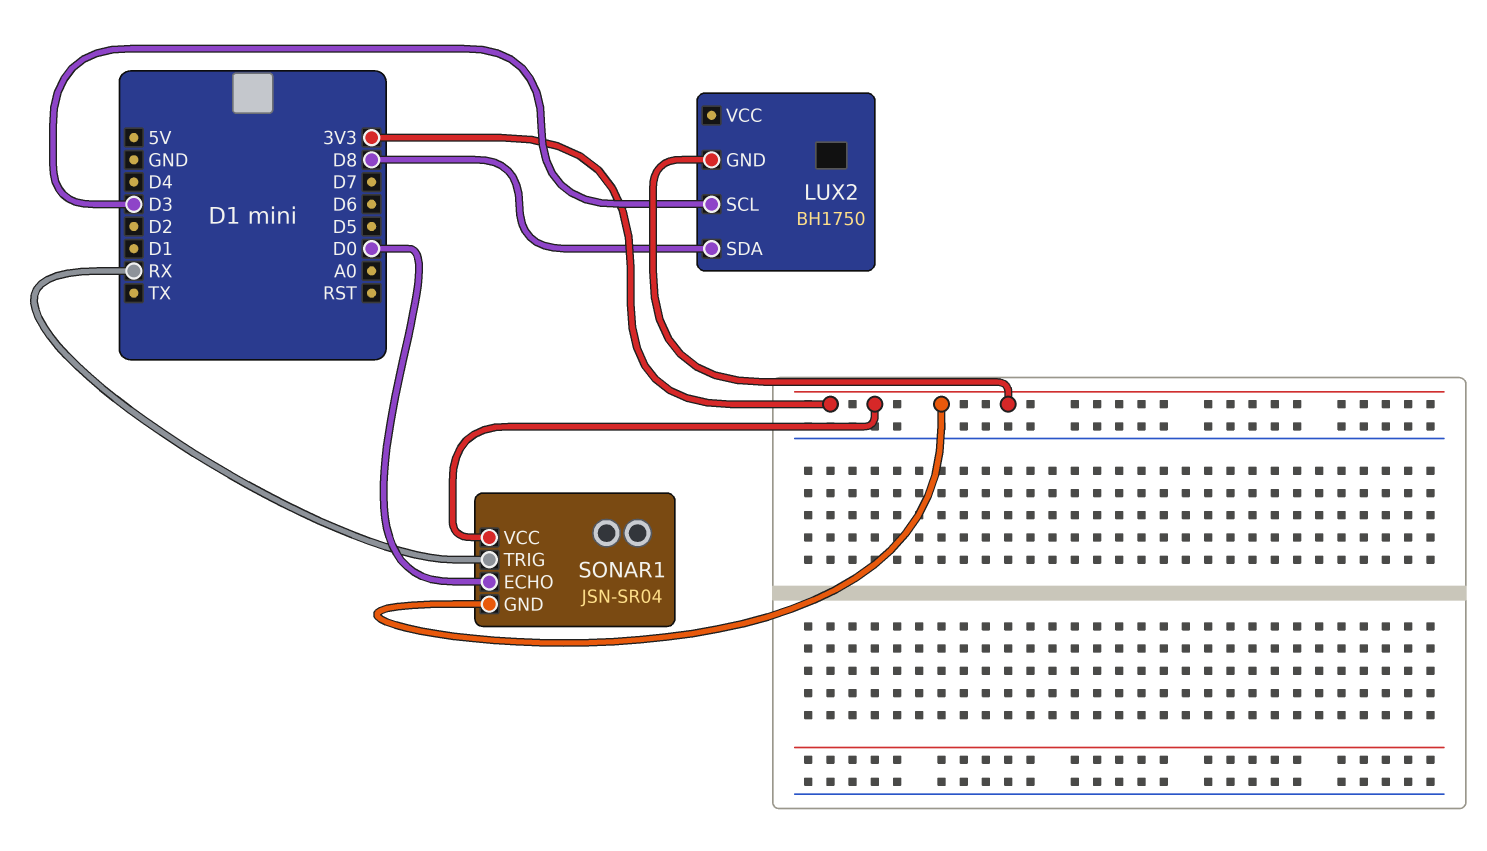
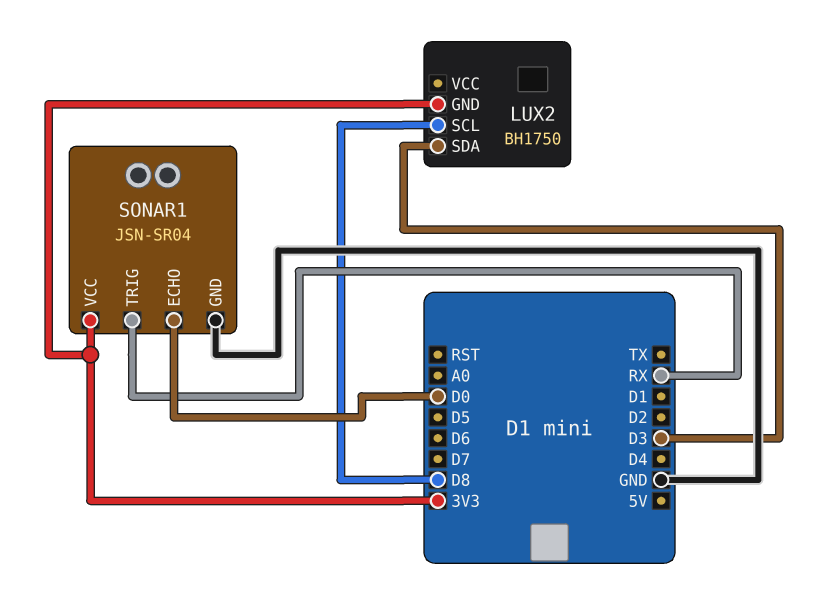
LUX2 pin SCL: D3 -> D8
LUX2 pin SDA: D8 -> D3
SONAR1 pin GND: 3V3 -> GND

